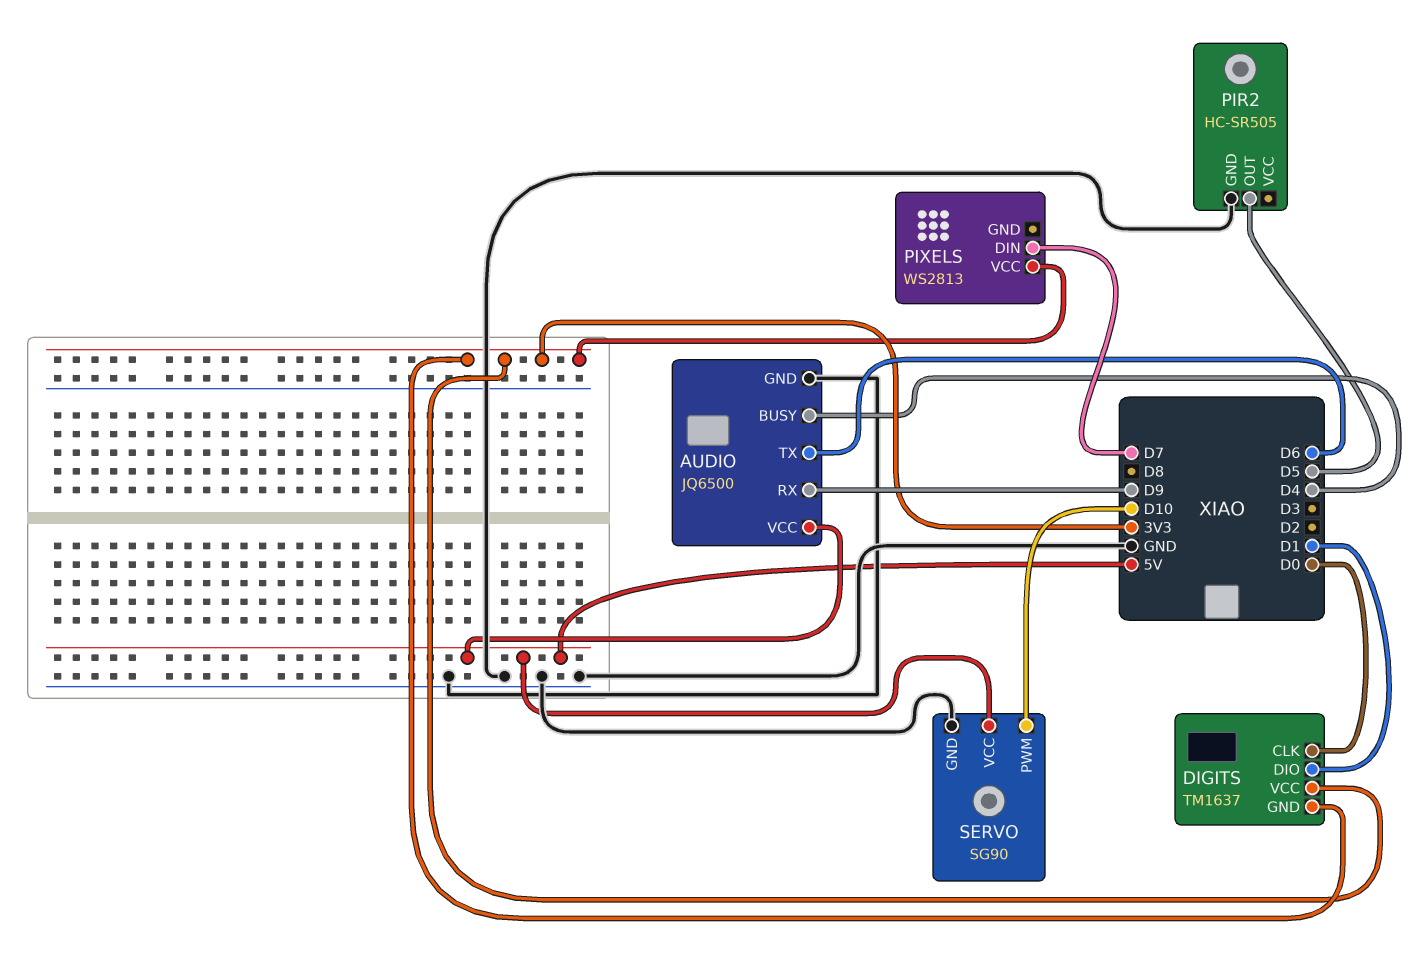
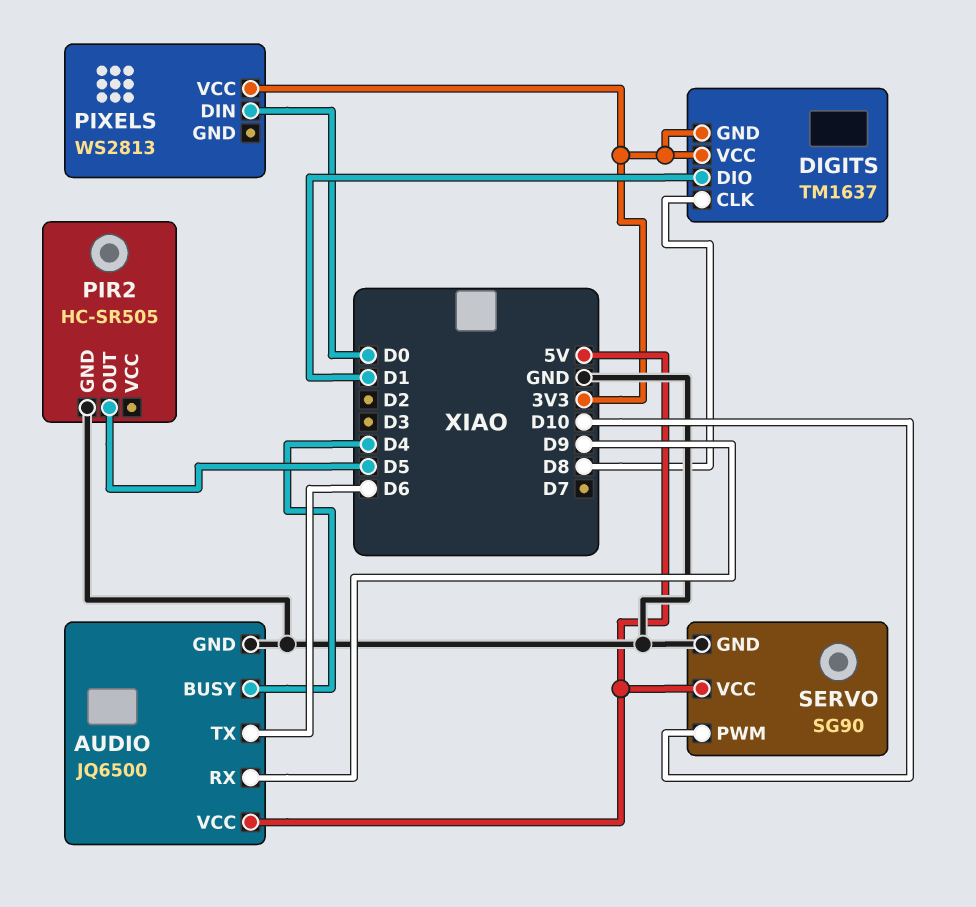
DIGITS pin CLK: D0 -> D8
PIXELS pin DIN: D7 -> D0

